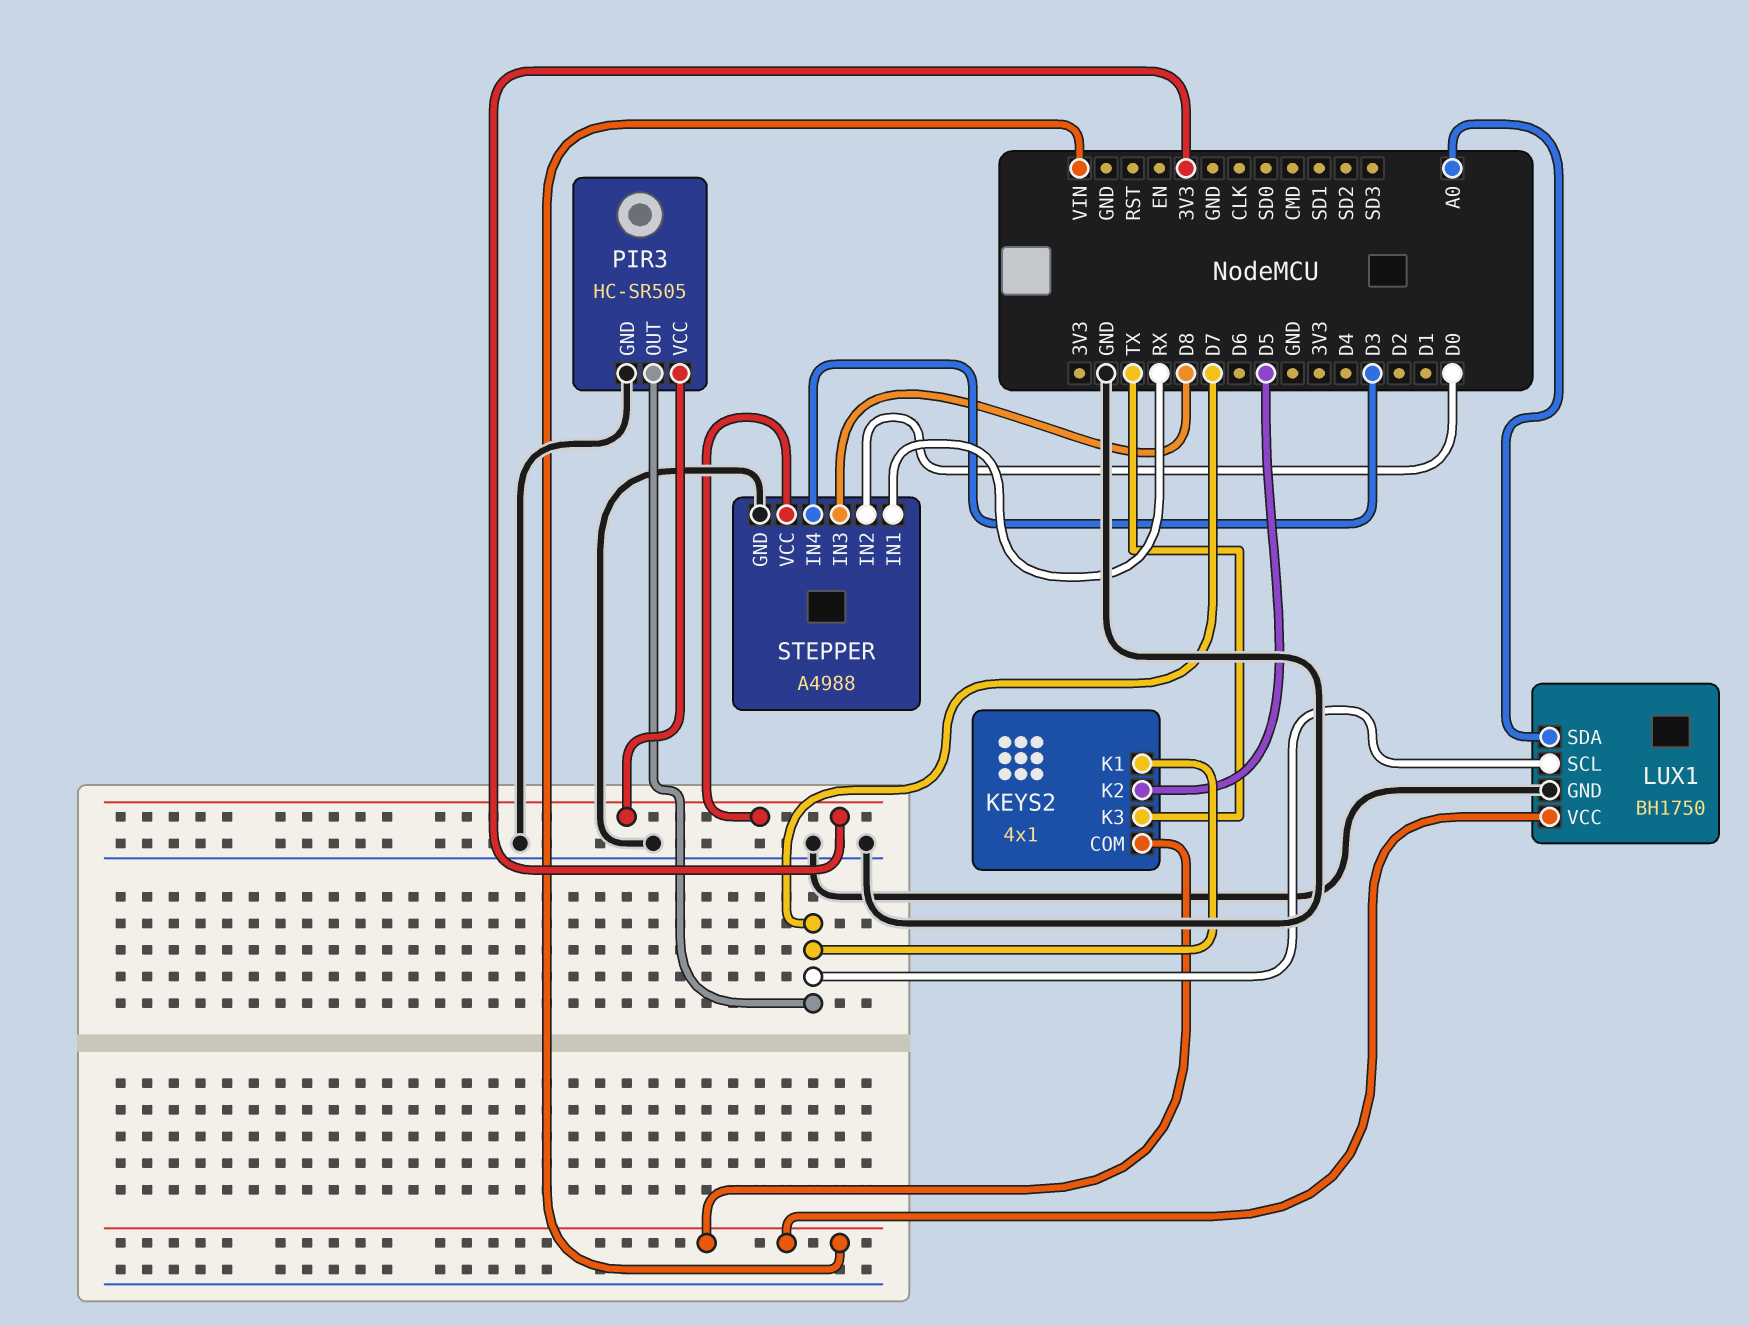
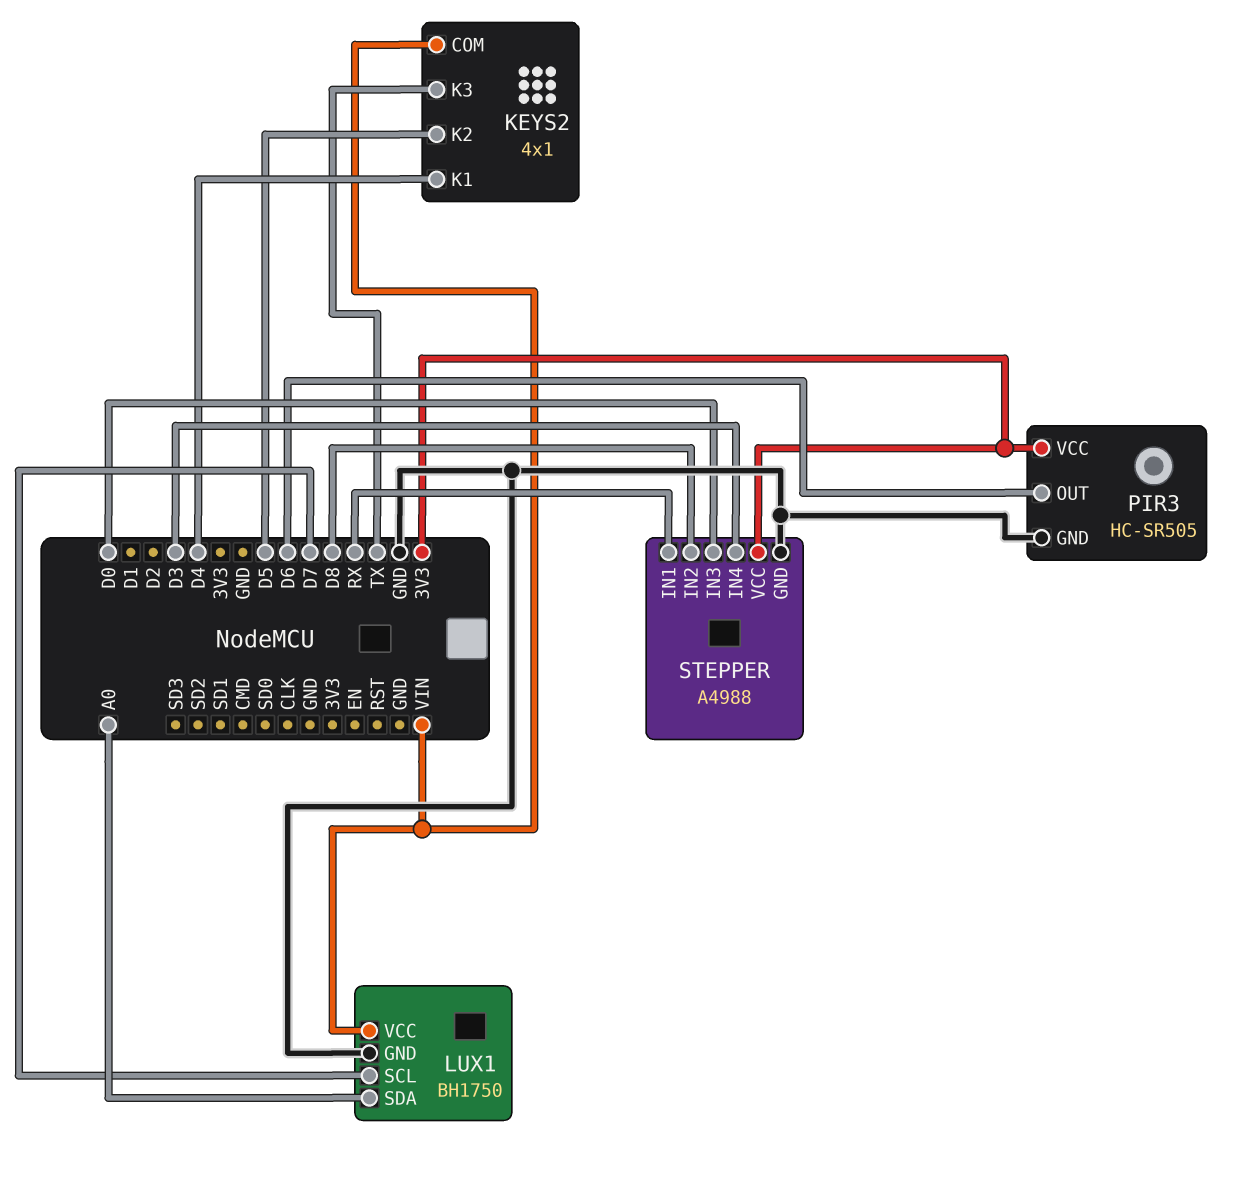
KEYS2 pin K1: D7 -> D4
PIR3 pin OUT: D7 -> D6
STEPPER pin IN2: D0 -> D8
STEPPER pin IN3: D8 -> D0

